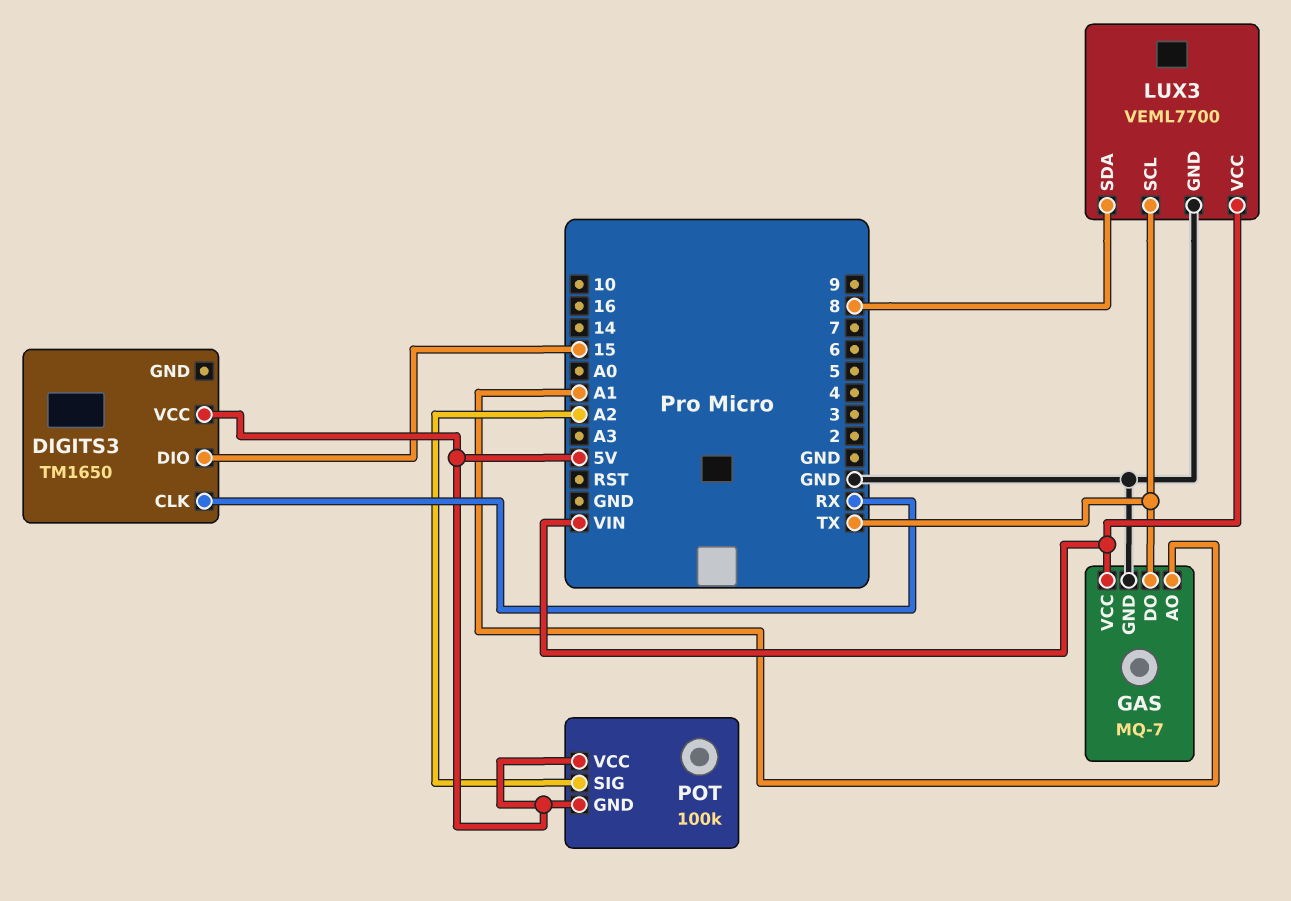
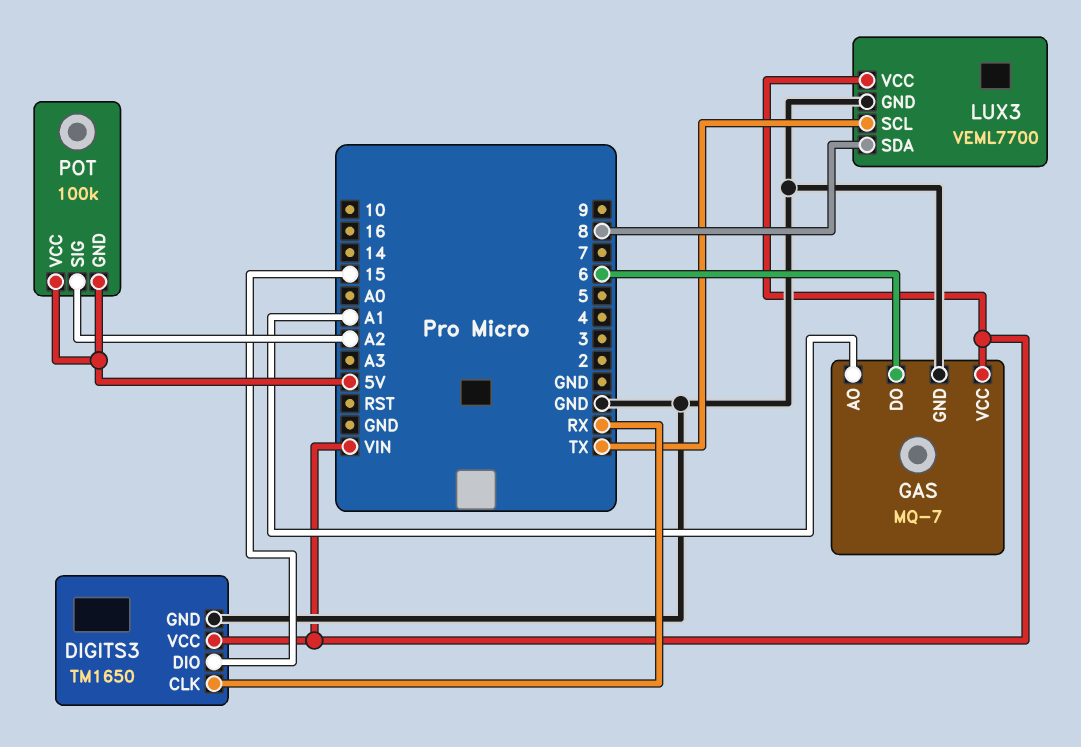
DIGITS3 pin GND: none -> GND
DIGITS3 pin VCC: 5V -> VIN
GAS pin DO: TX -> 6

